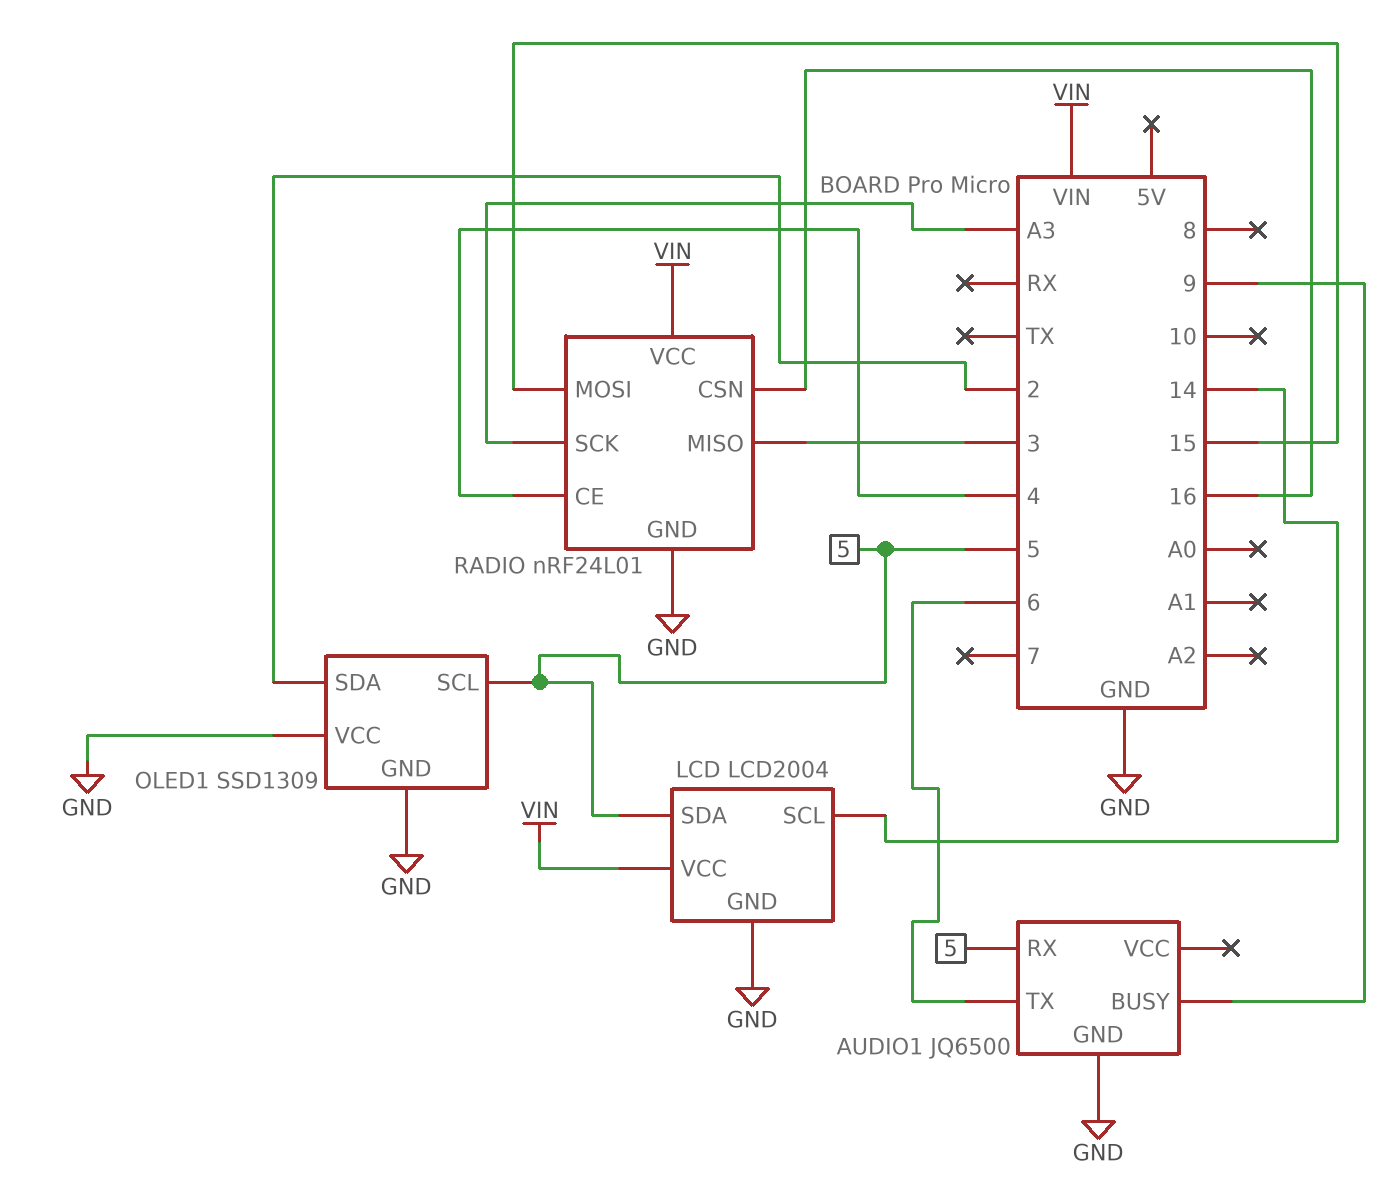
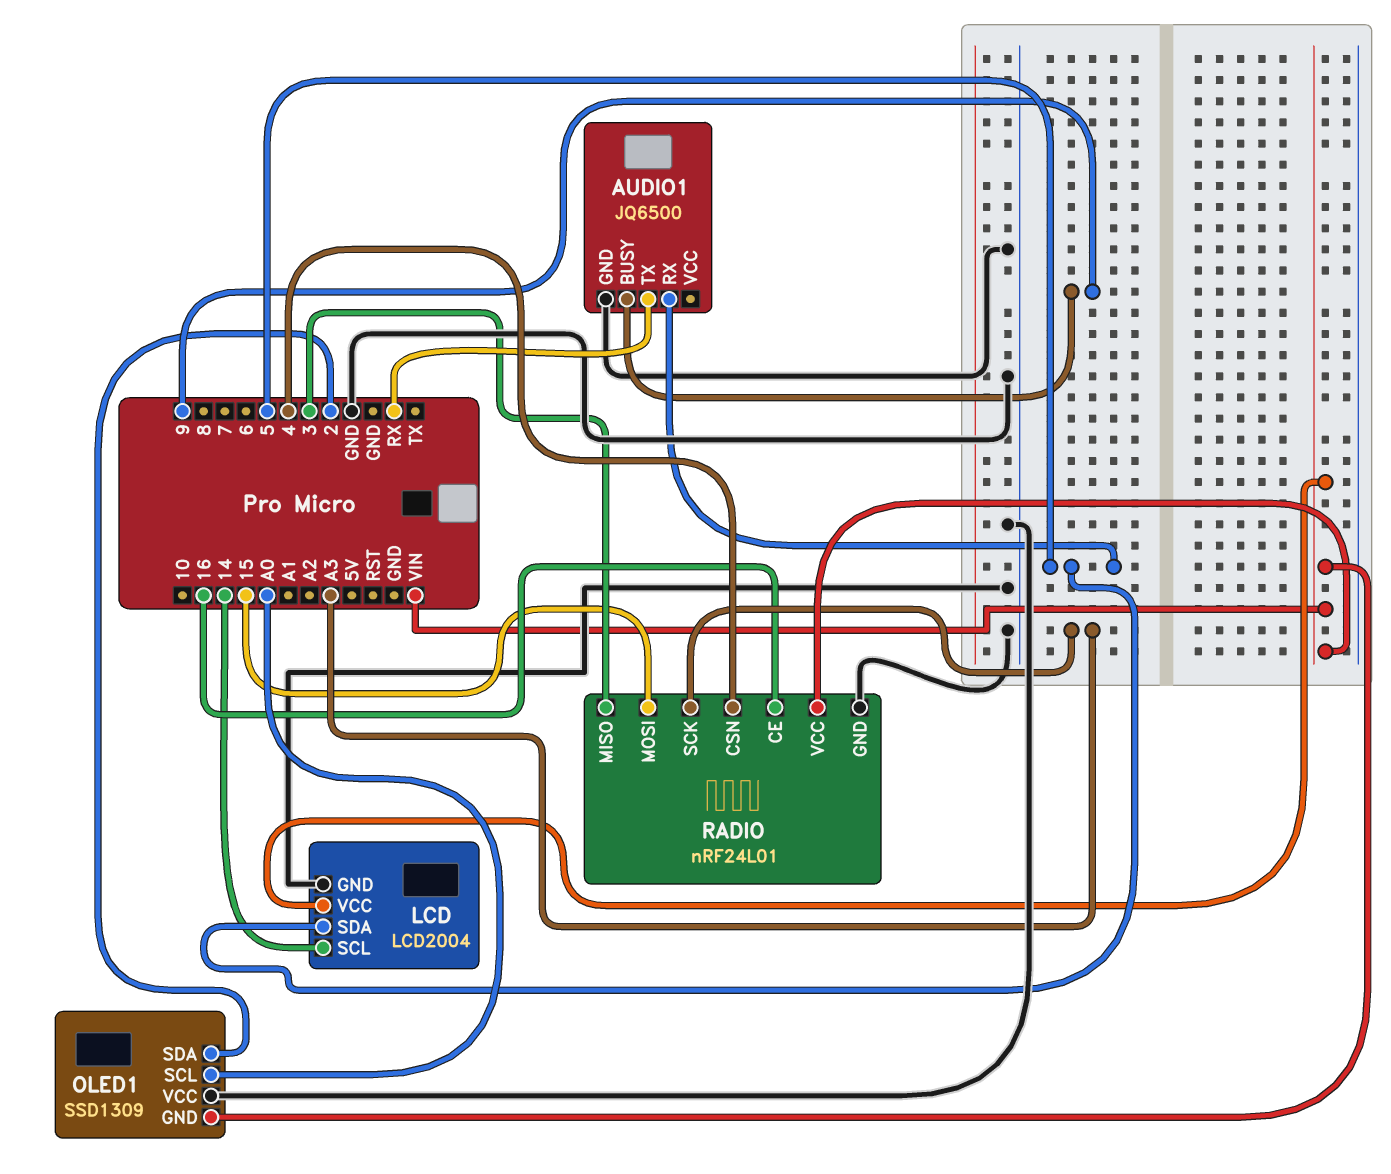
AUDIO1 pin TX: 6 -> RX
OLED1 pin GND: GND -> VIN
OLED1 pin SCL: 5 -> A0
RADIO pin CE: 4 -> 16
RADIO pin CSN: 16 -> 4

